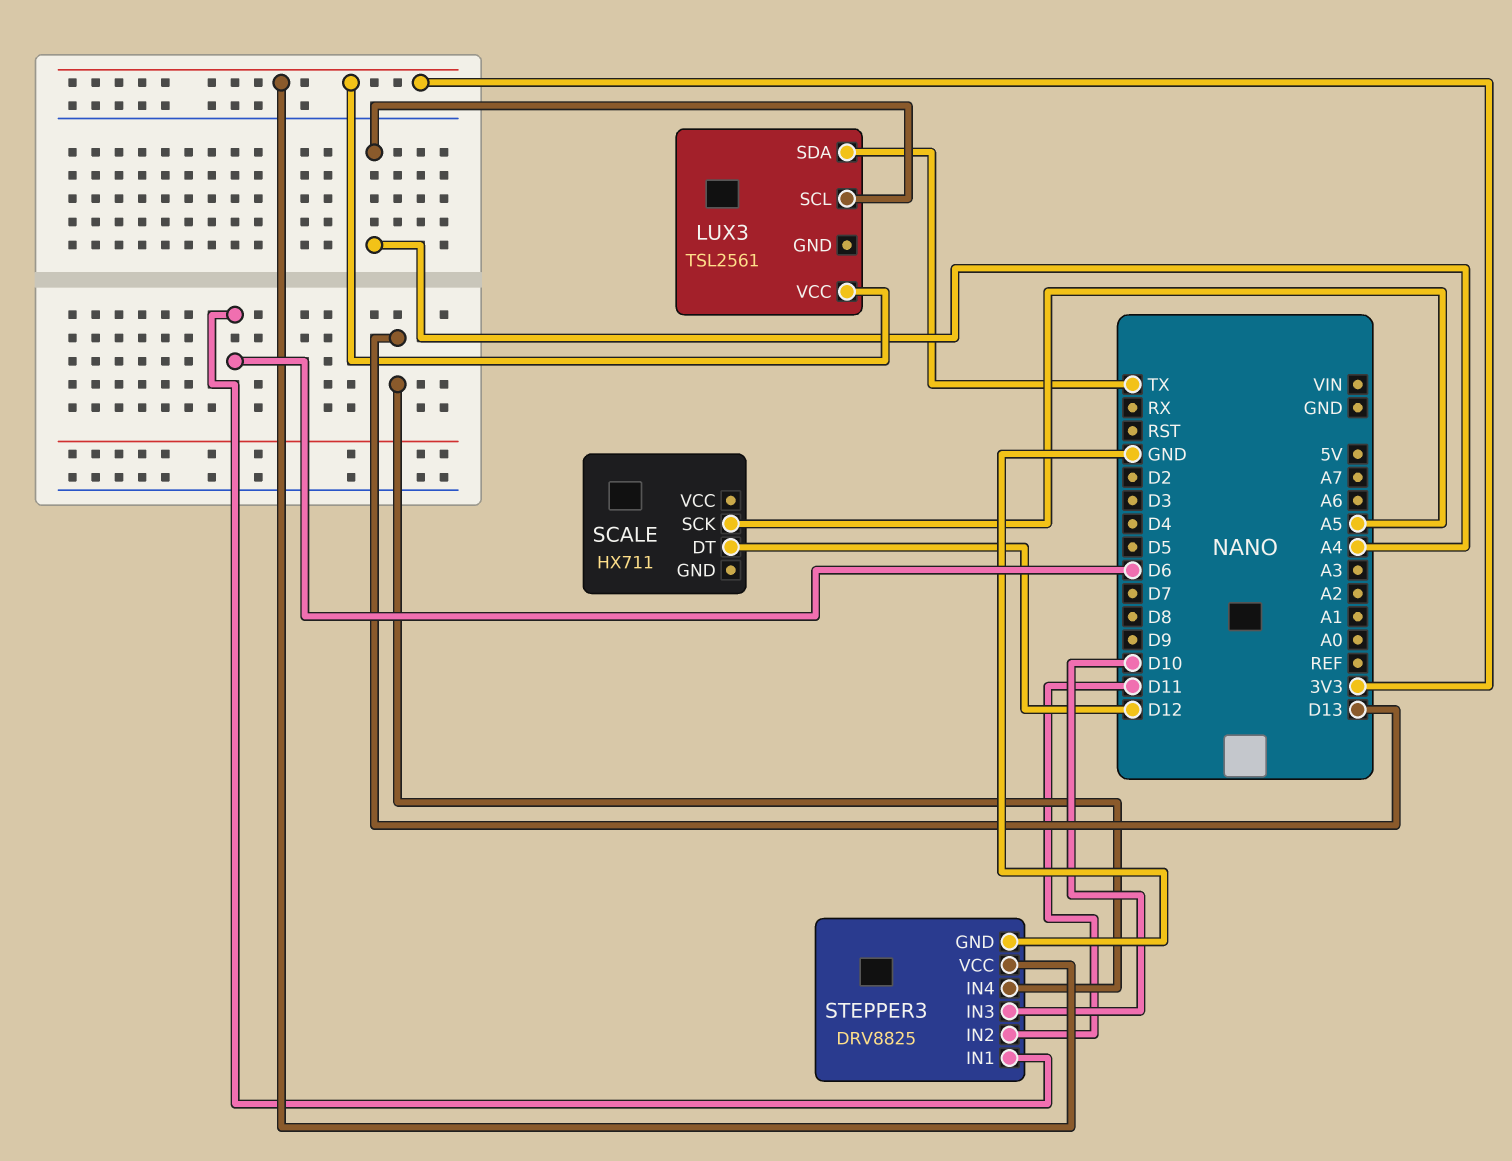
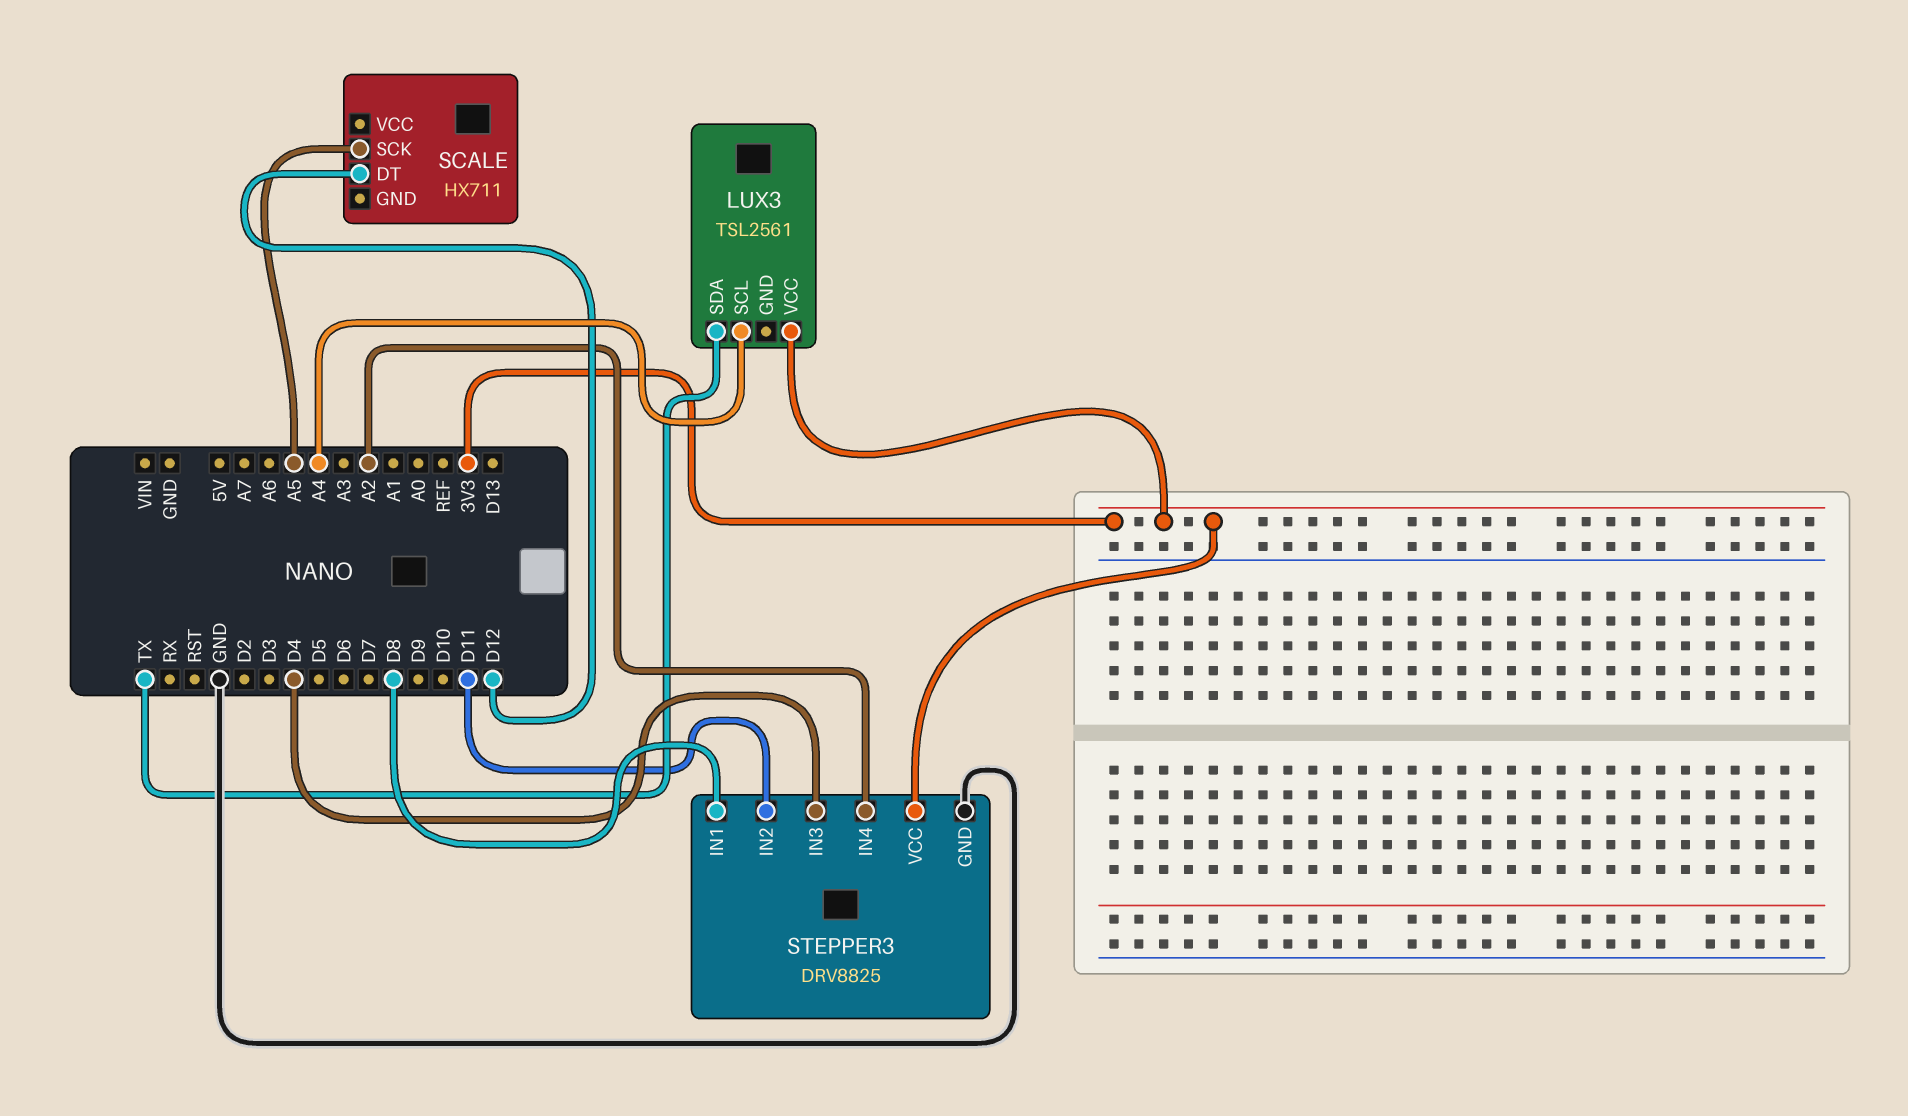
STEPPER3 pin IN1: D6 -> D8
STEPPER3 pin IN3: D10 -> D4
STEPPER3 pin IN4: D13 -> A2

